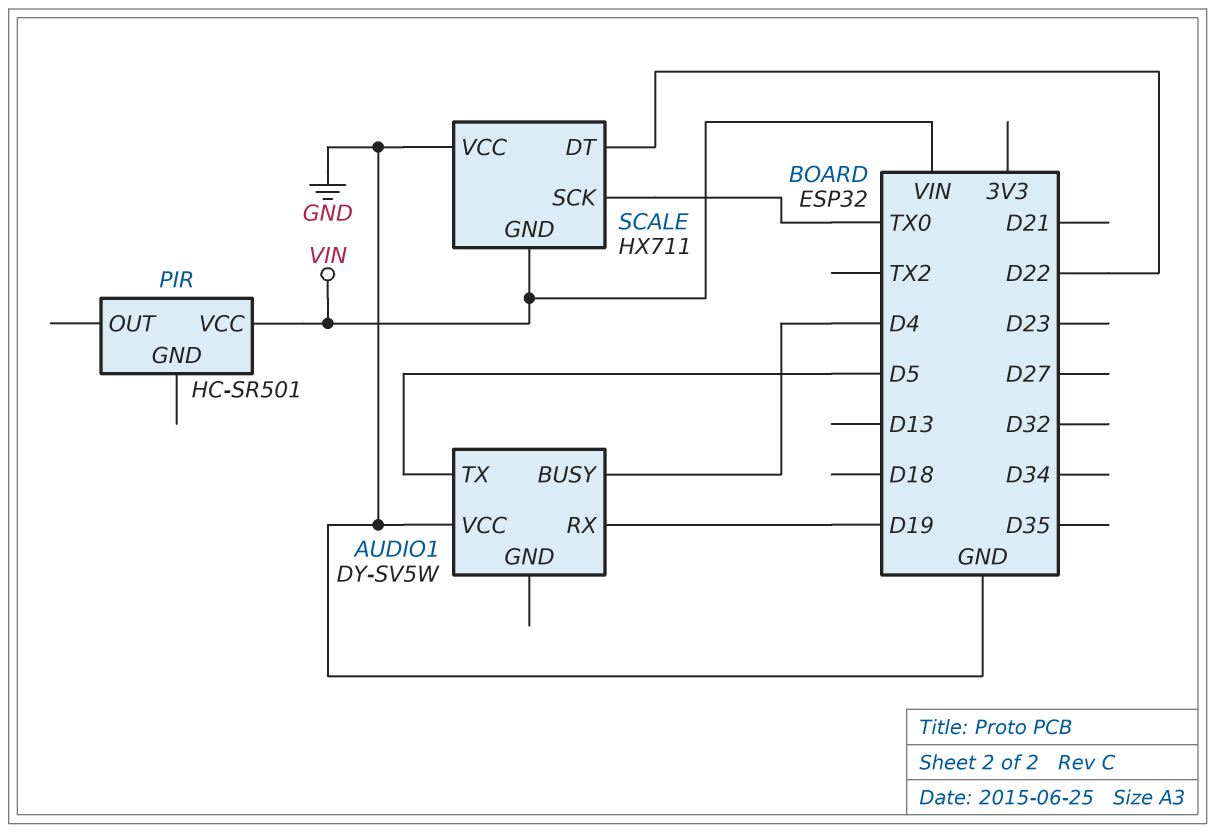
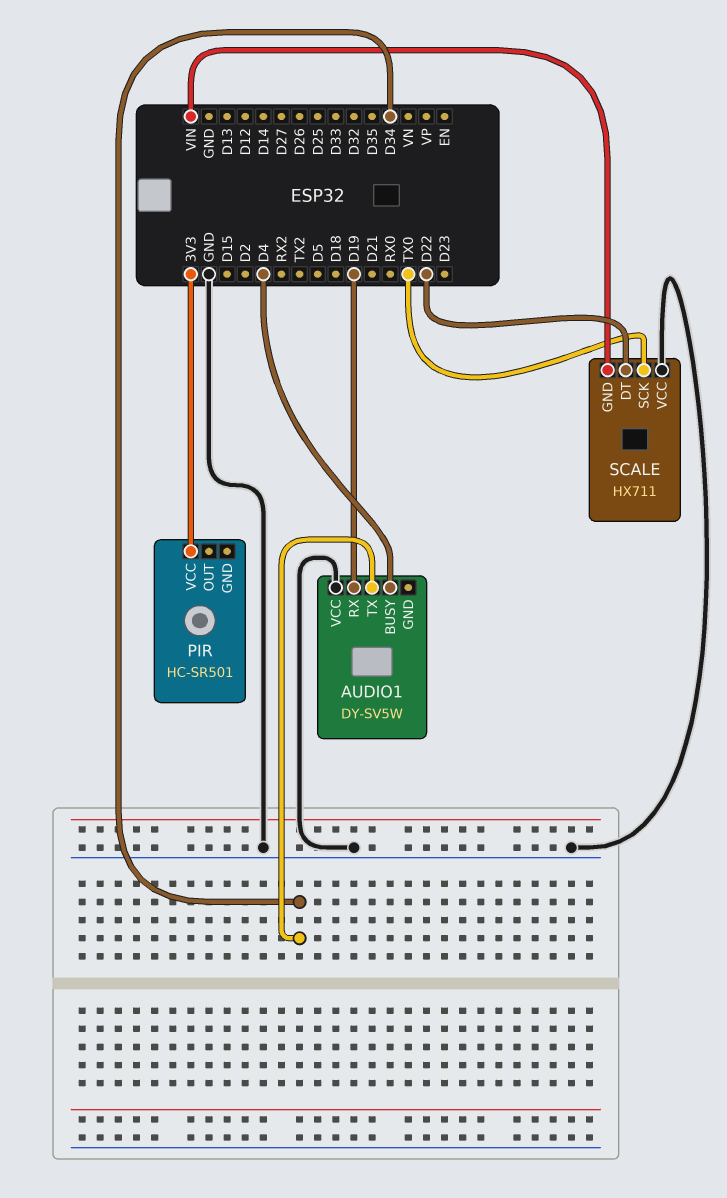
AUDIO1 pin TX: D5 -> D34
PIR pin VCC: VIN -> 3V3

